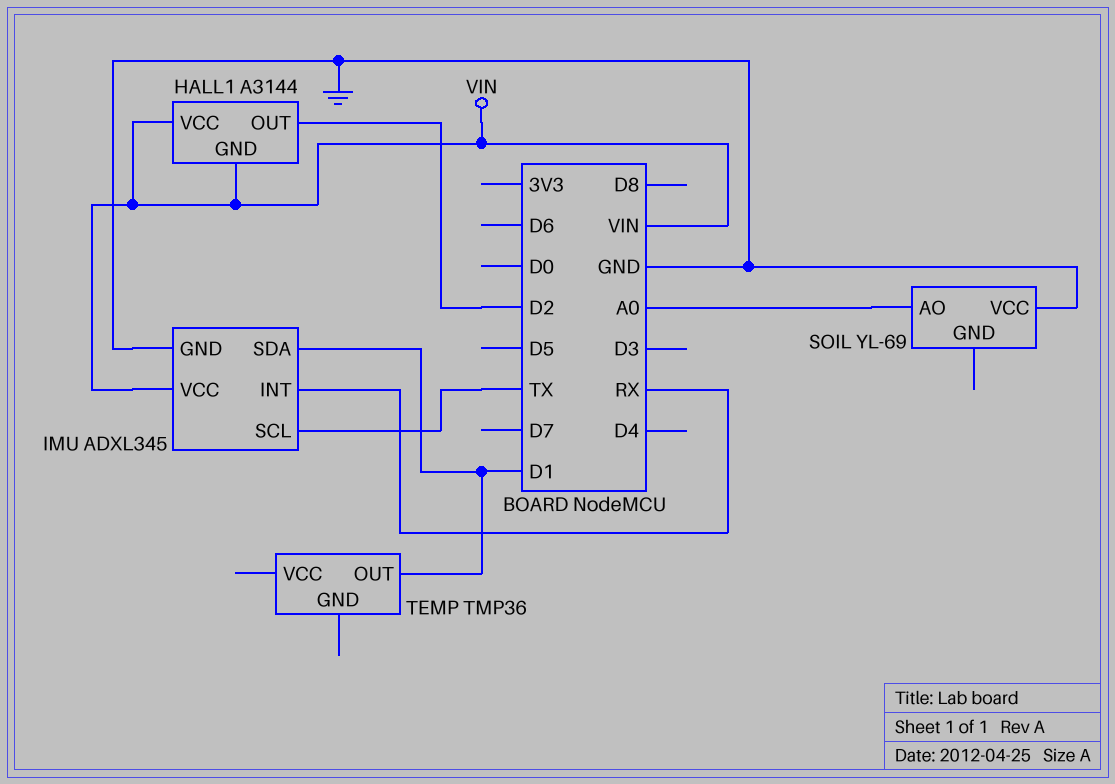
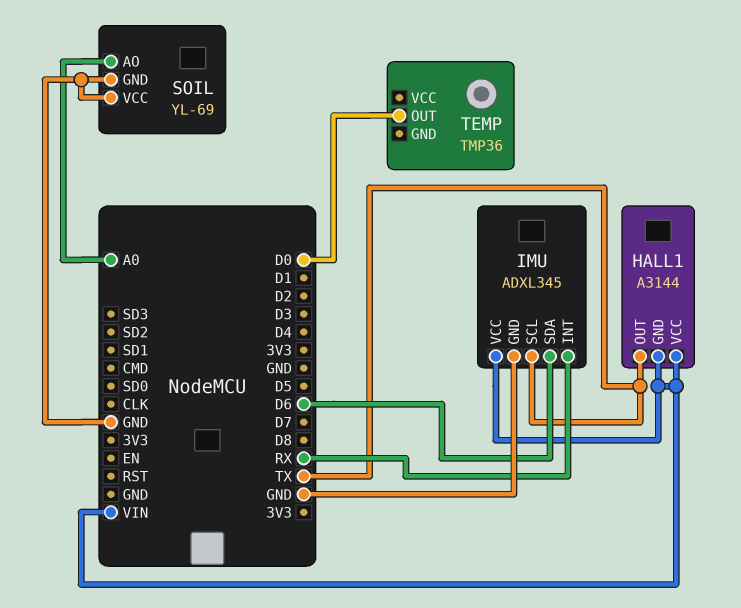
HALL1 pin OUT: D2 -> TX
IMU pin SDA: D1 -> D6
SOIL pin GND: none -> GND
TEMP pin OUT: D1 -> D0

